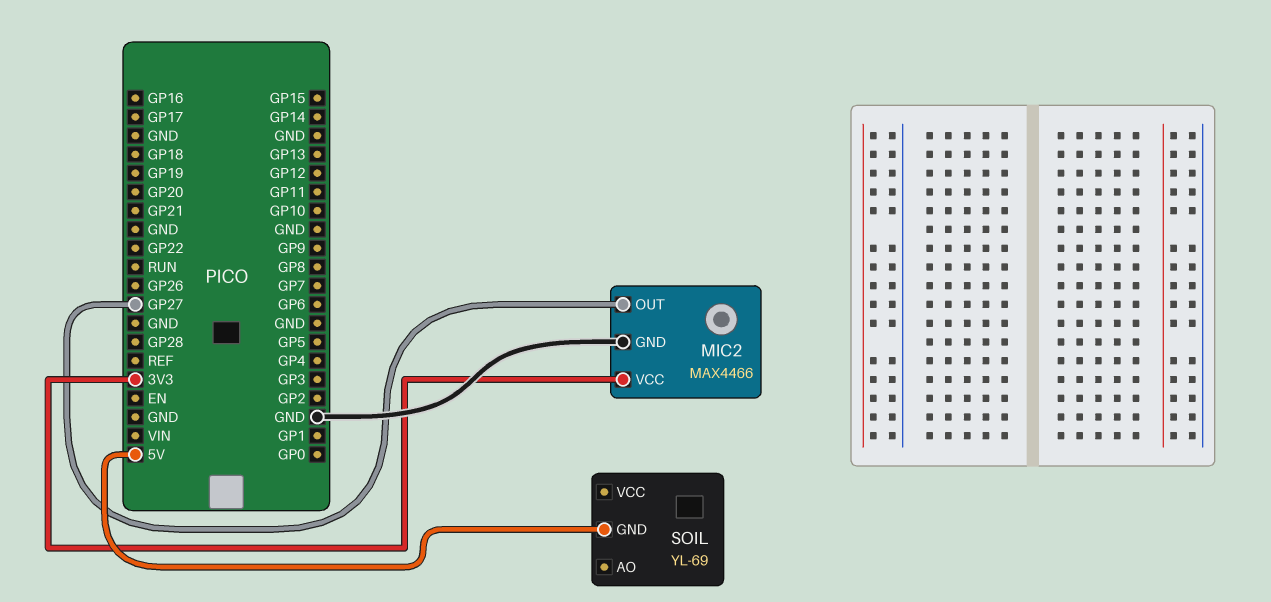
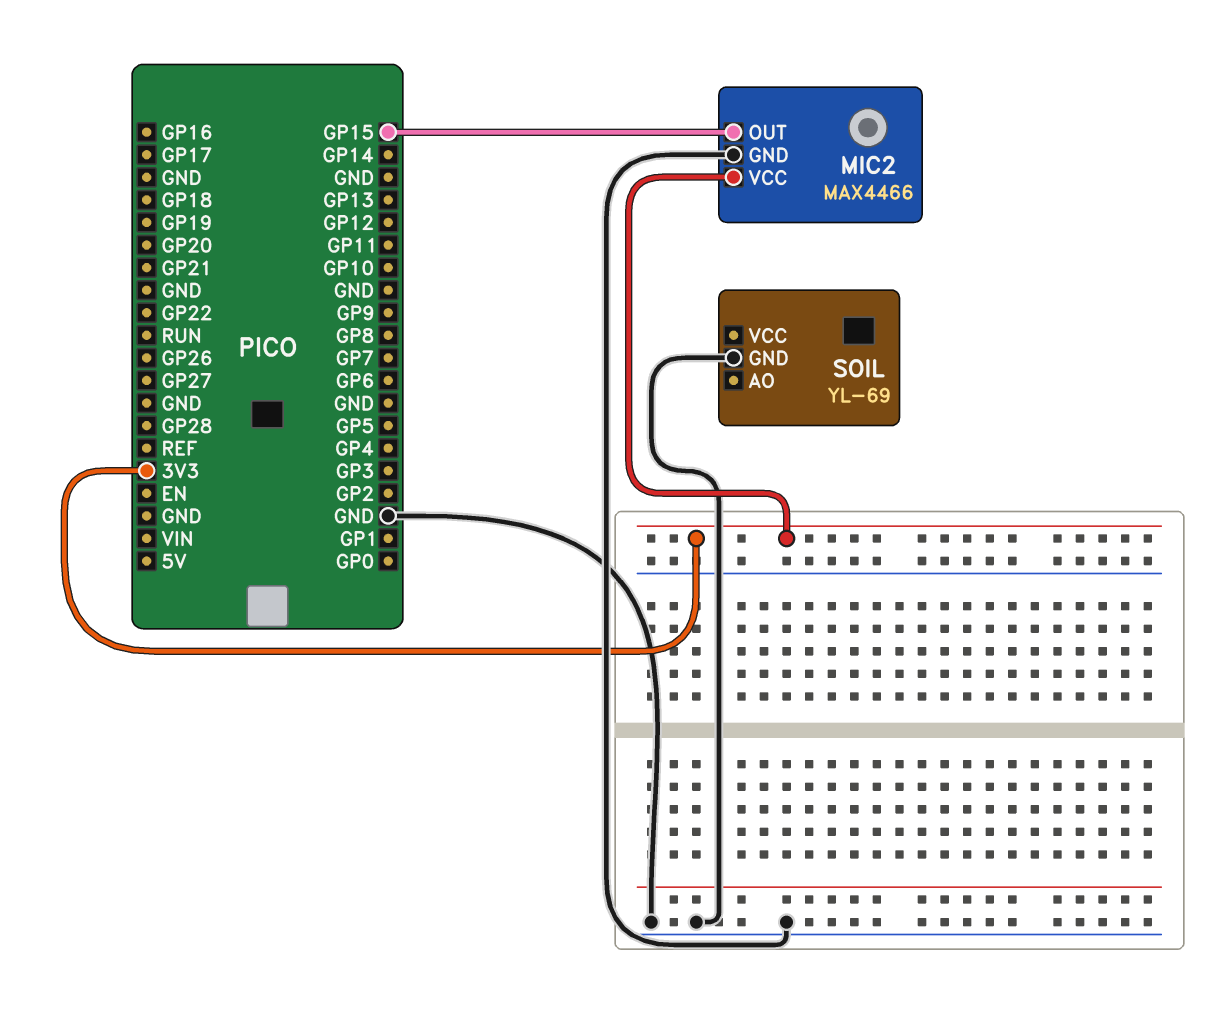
MIC2 pin OUT: GP27 -> GP15
SOIL pin GND: 5V -> GND

